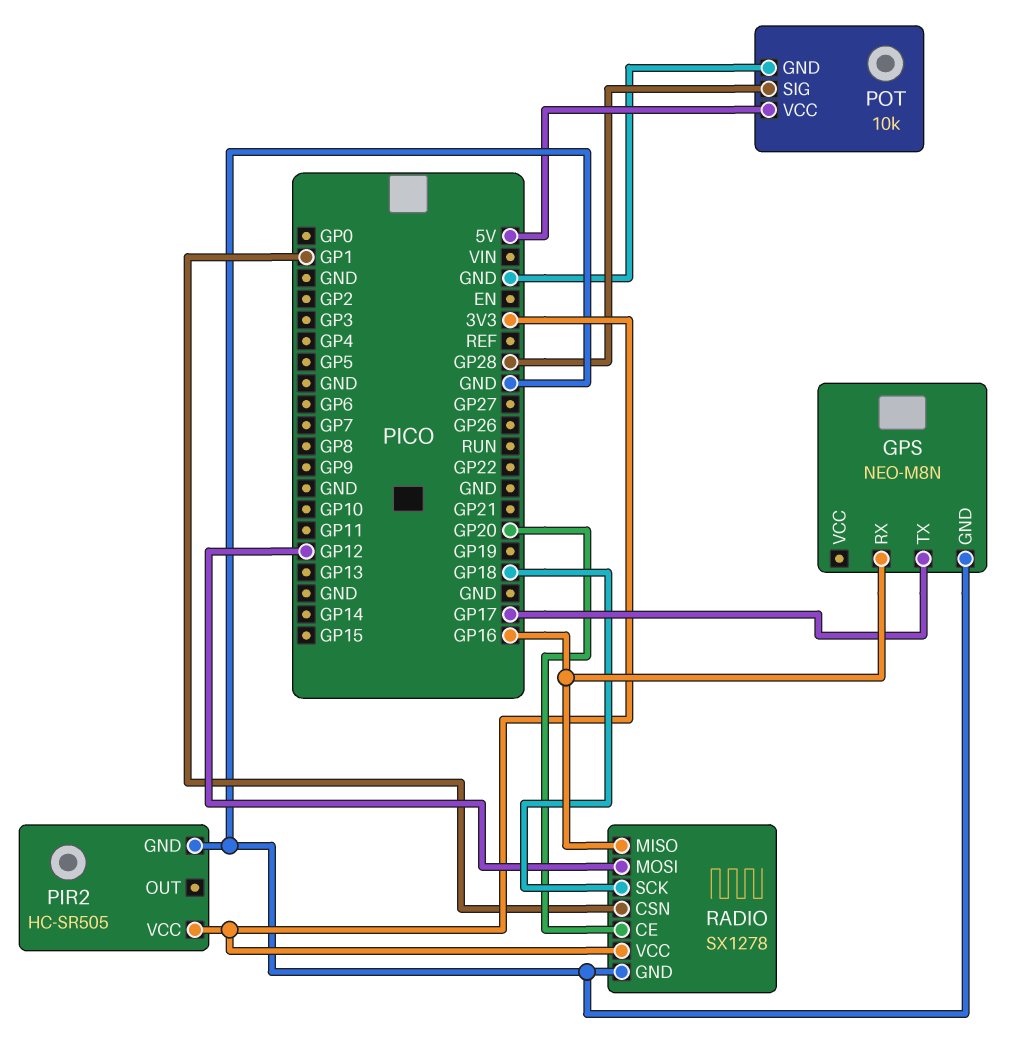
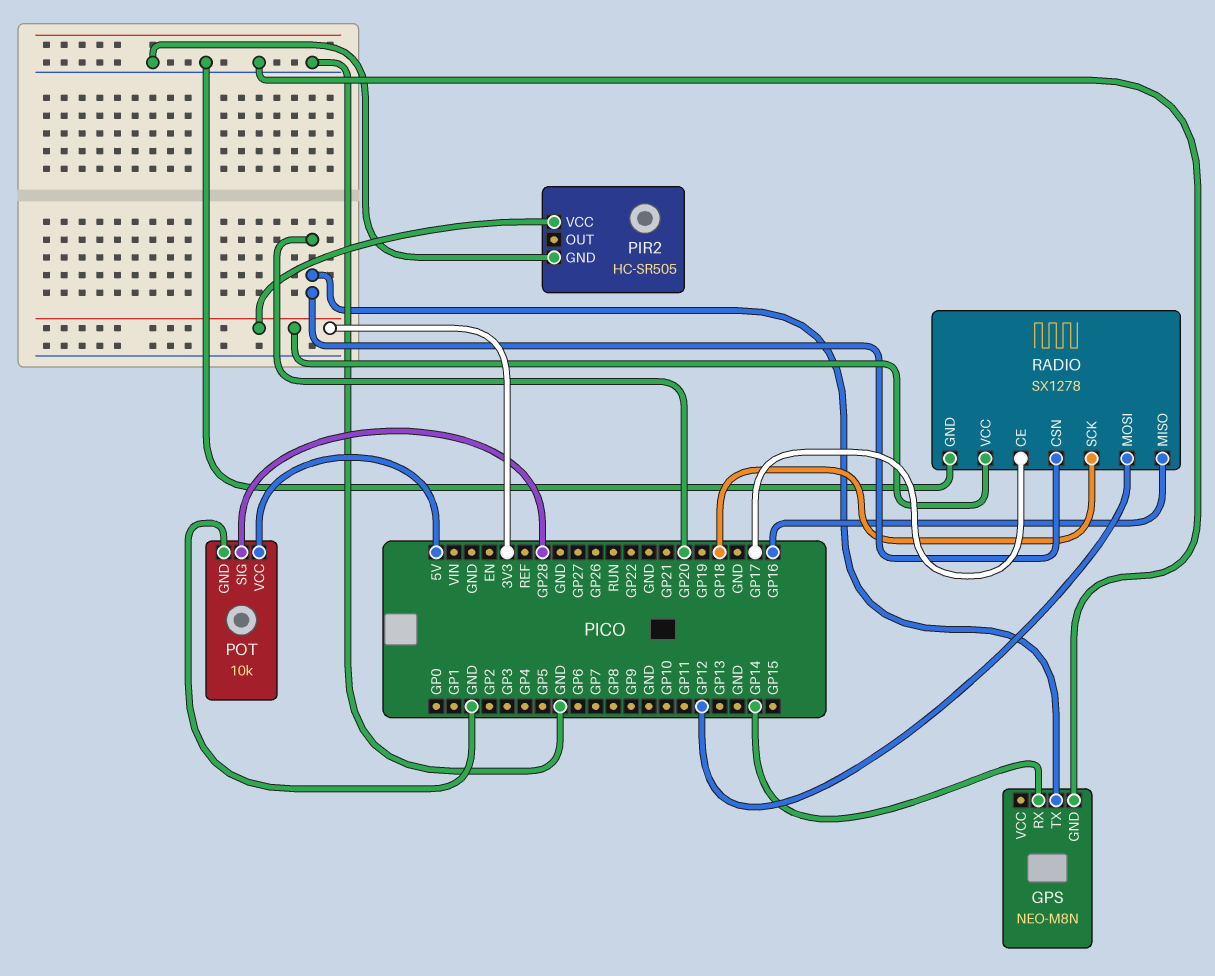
GPS pin RX: GP16 -> GP14
GPS pin TX: GP17 -> GP20
RADIO pin CE: GP20 -> GP17
RADIO pin CSN: GP1 -> GP20

